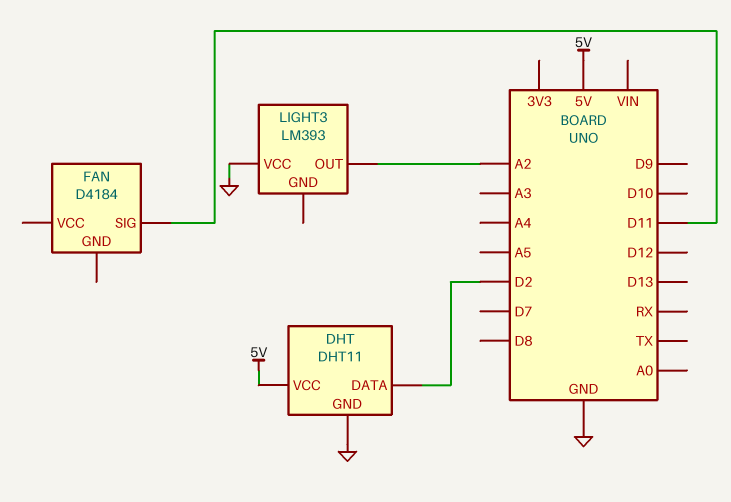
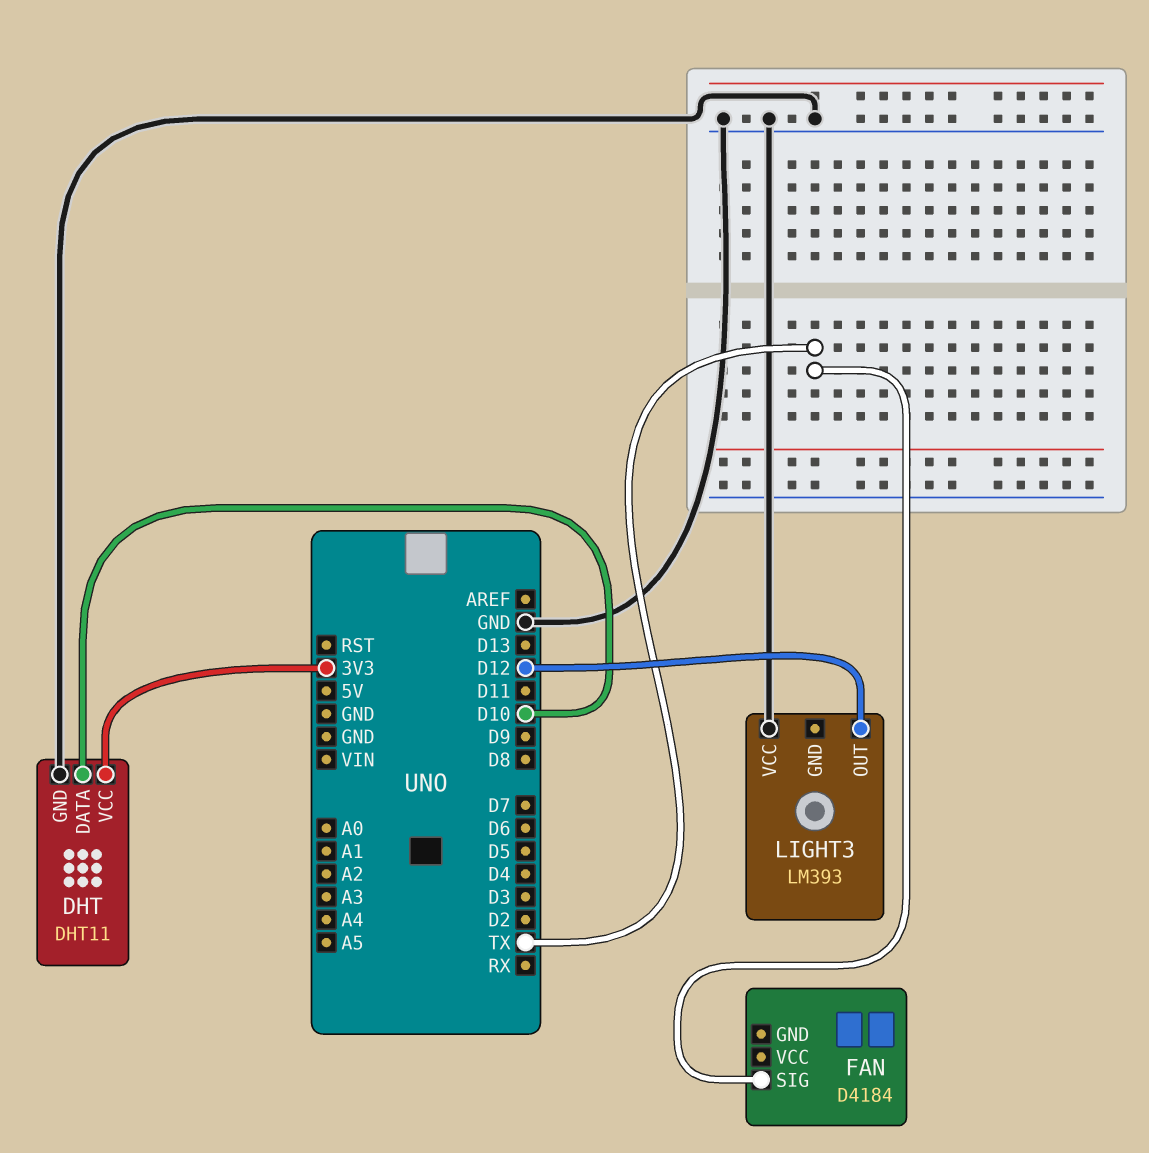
DHT pin DATA: D2 -> D10
DHT pin VCC: 5V -> 3V3
FAN pin SIG: D11 -> TX
LIGHT3 pin OUT: A2 -> D12

